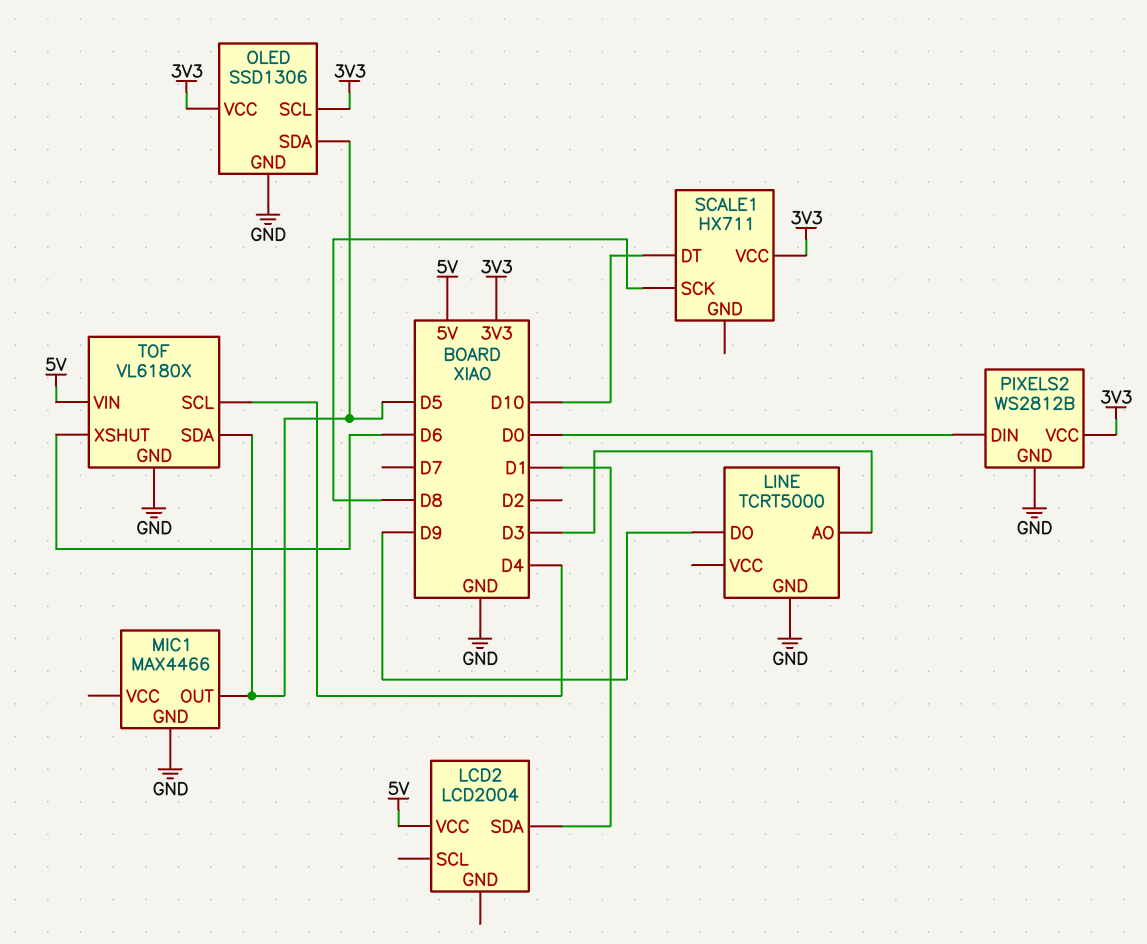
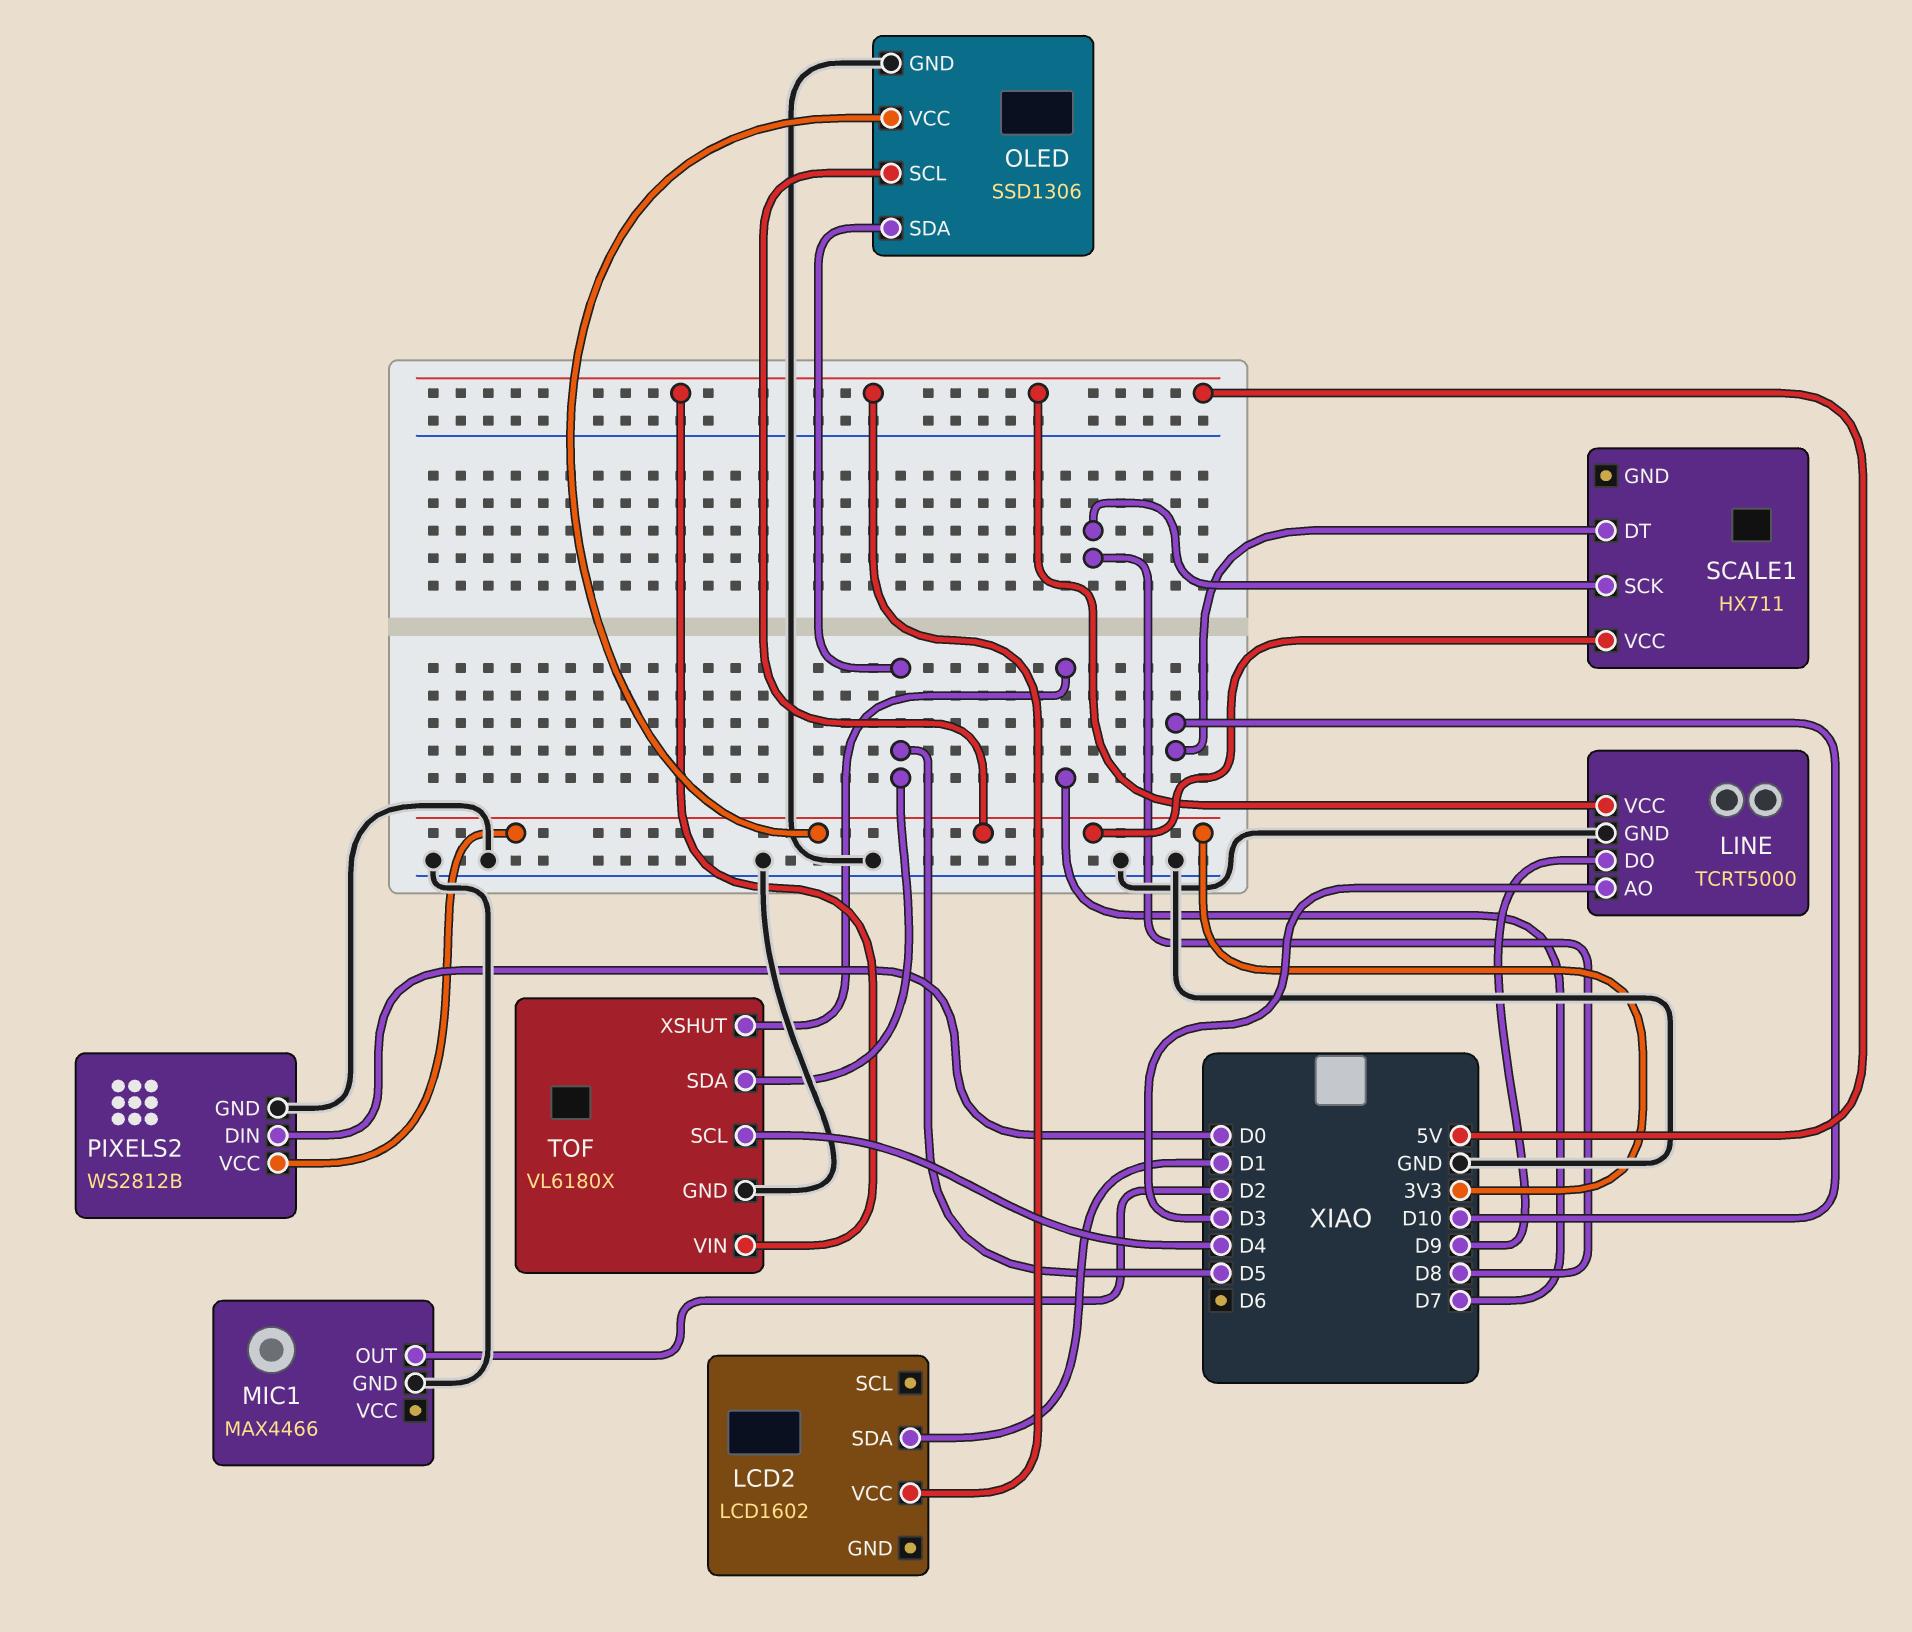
LCD2: LCD2004 -> LCD1602
LINE pin VCC: none -> 5V
MIC1 pin OUT: D5 -> D2
TOF pin XSHUT: D6 -> D7

